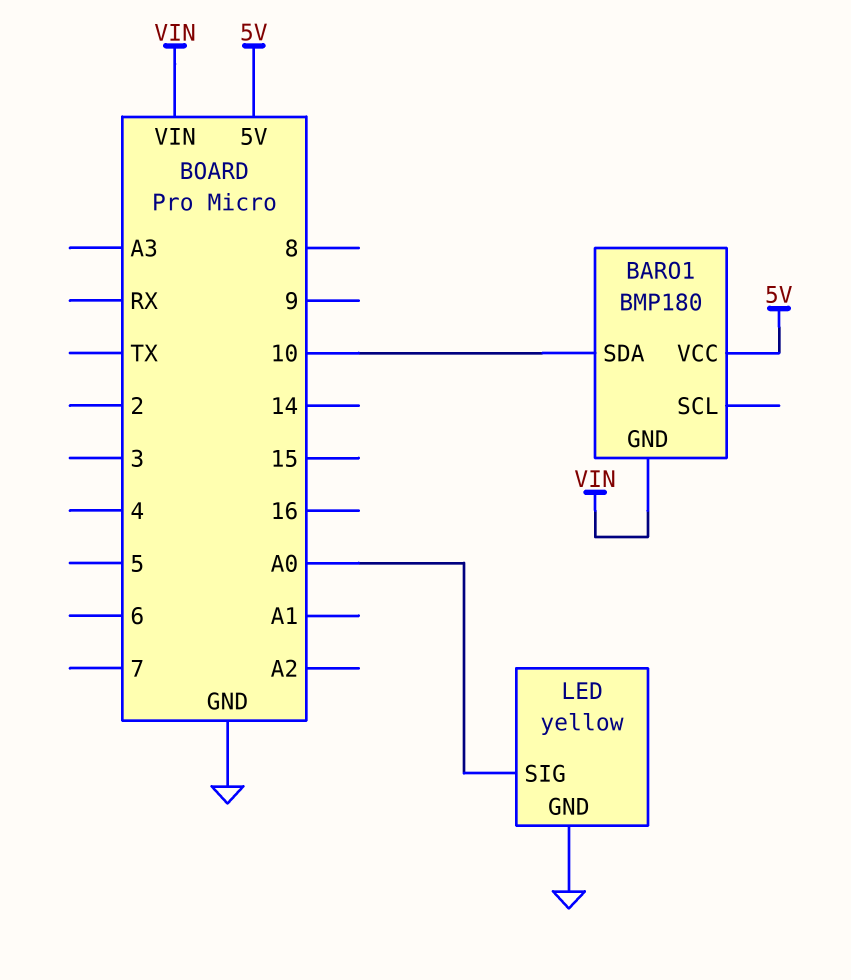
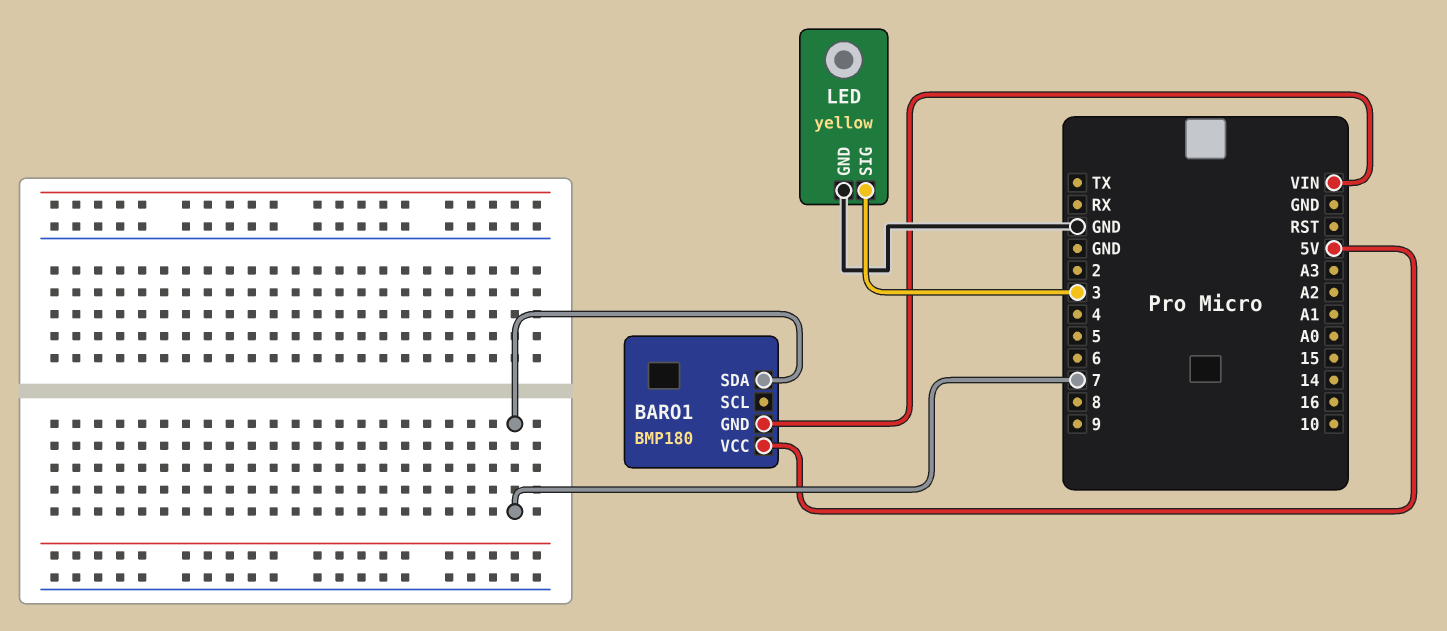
BARO1 pin SDA: 10 -> 7
LED pin SIG: A0 -> 3

